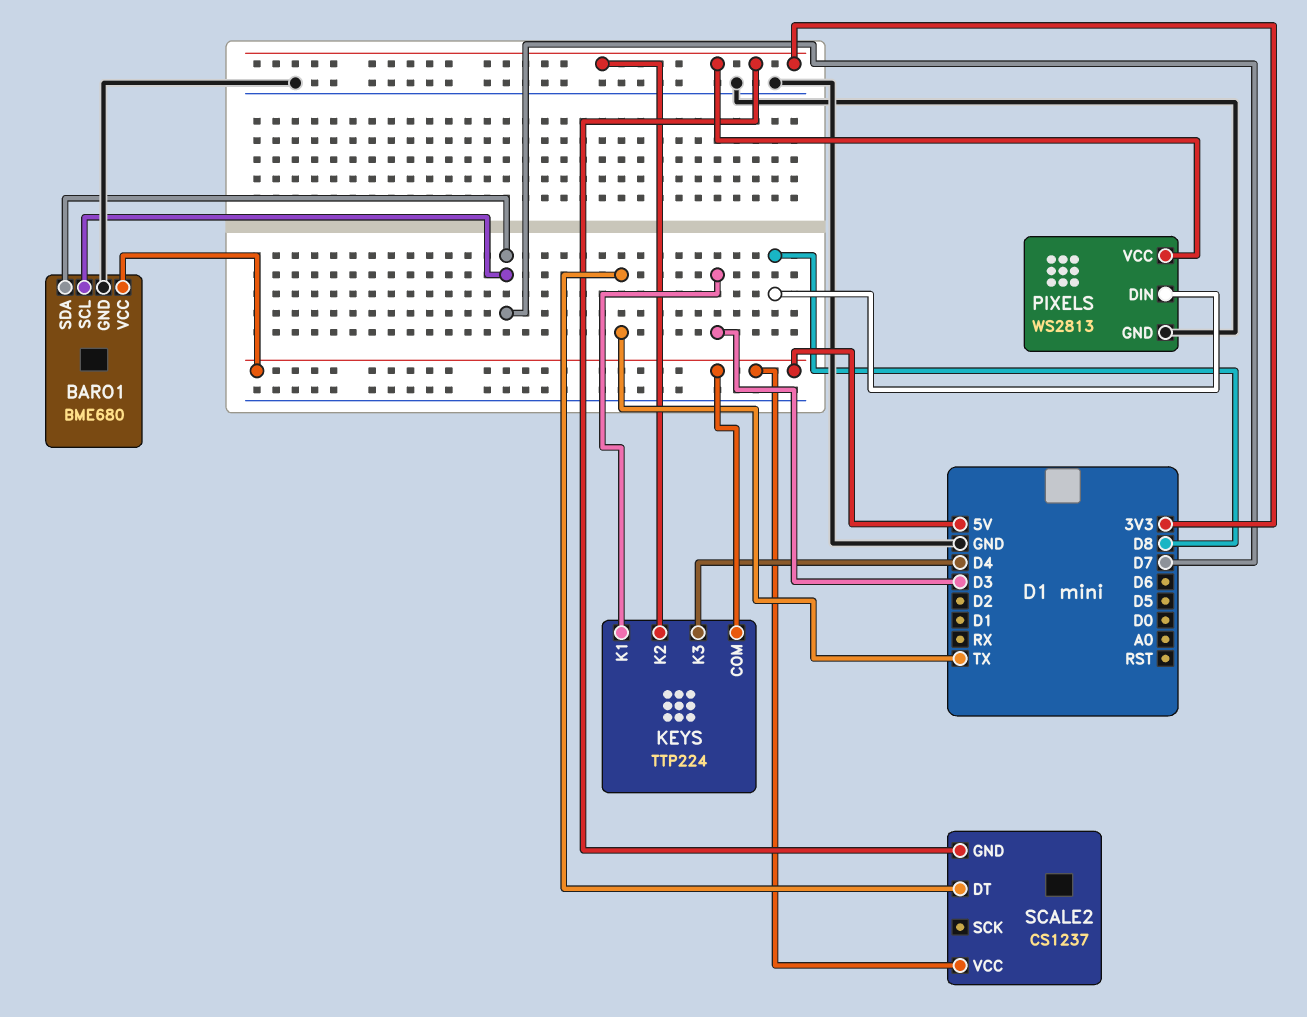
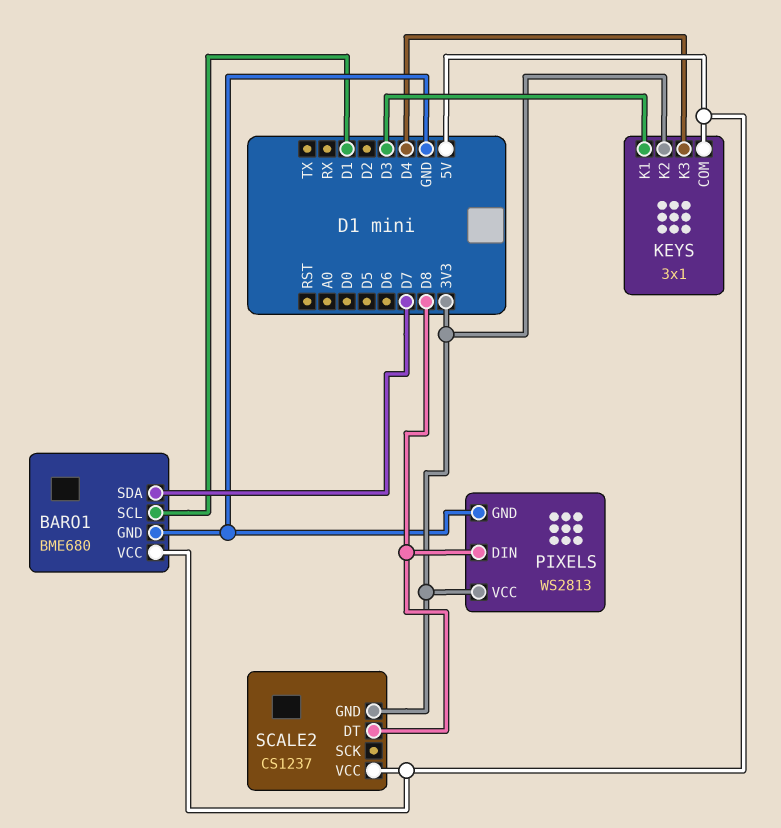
BARO1 pin SCL: D7 -> D1
KEYS: TTP224 -> 3x1
SCALE2 pin DT: TX -> D8

